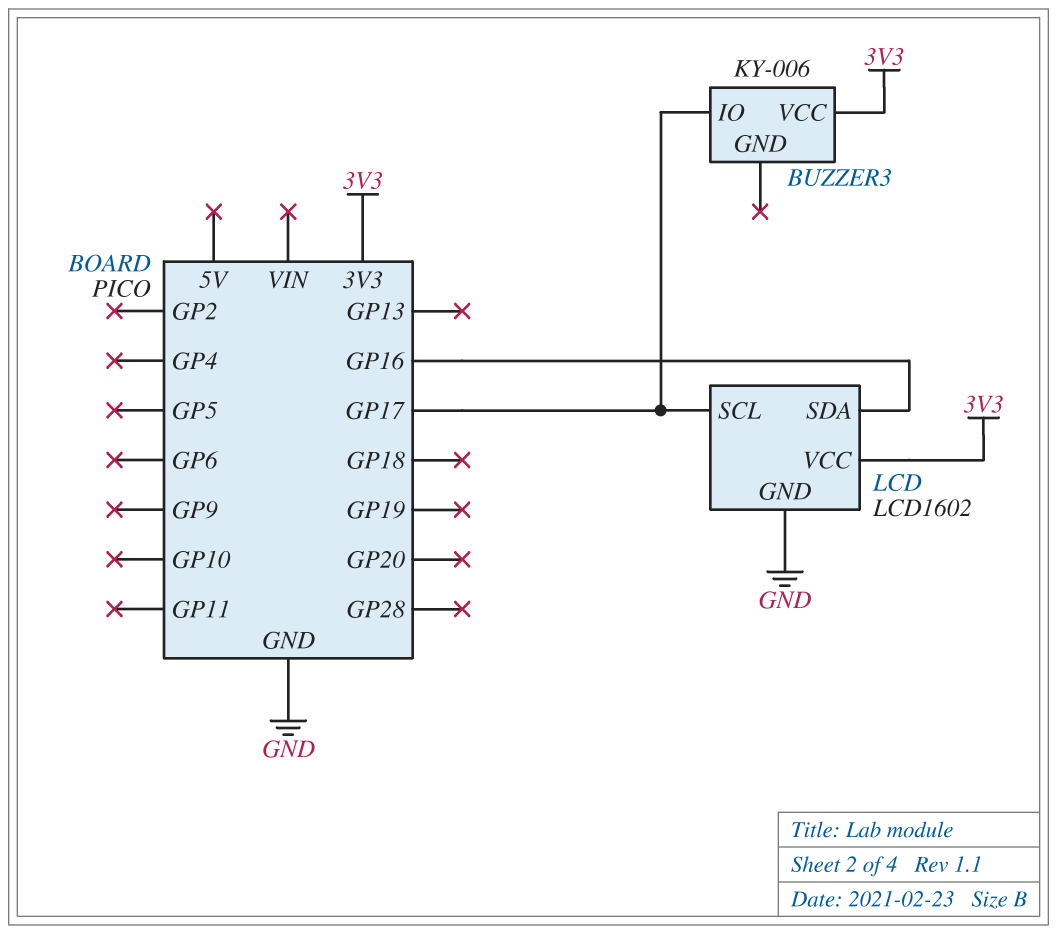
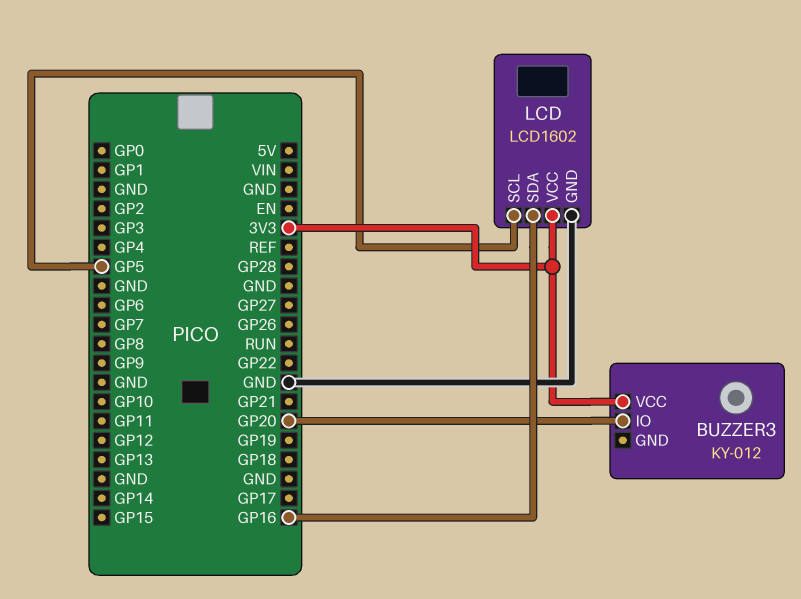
BUZZER3: KY-006 -> KY-012
BUZZER3 pin IO: GP17 -> GP20
LCD pin SCL: GP17 -> GP5

